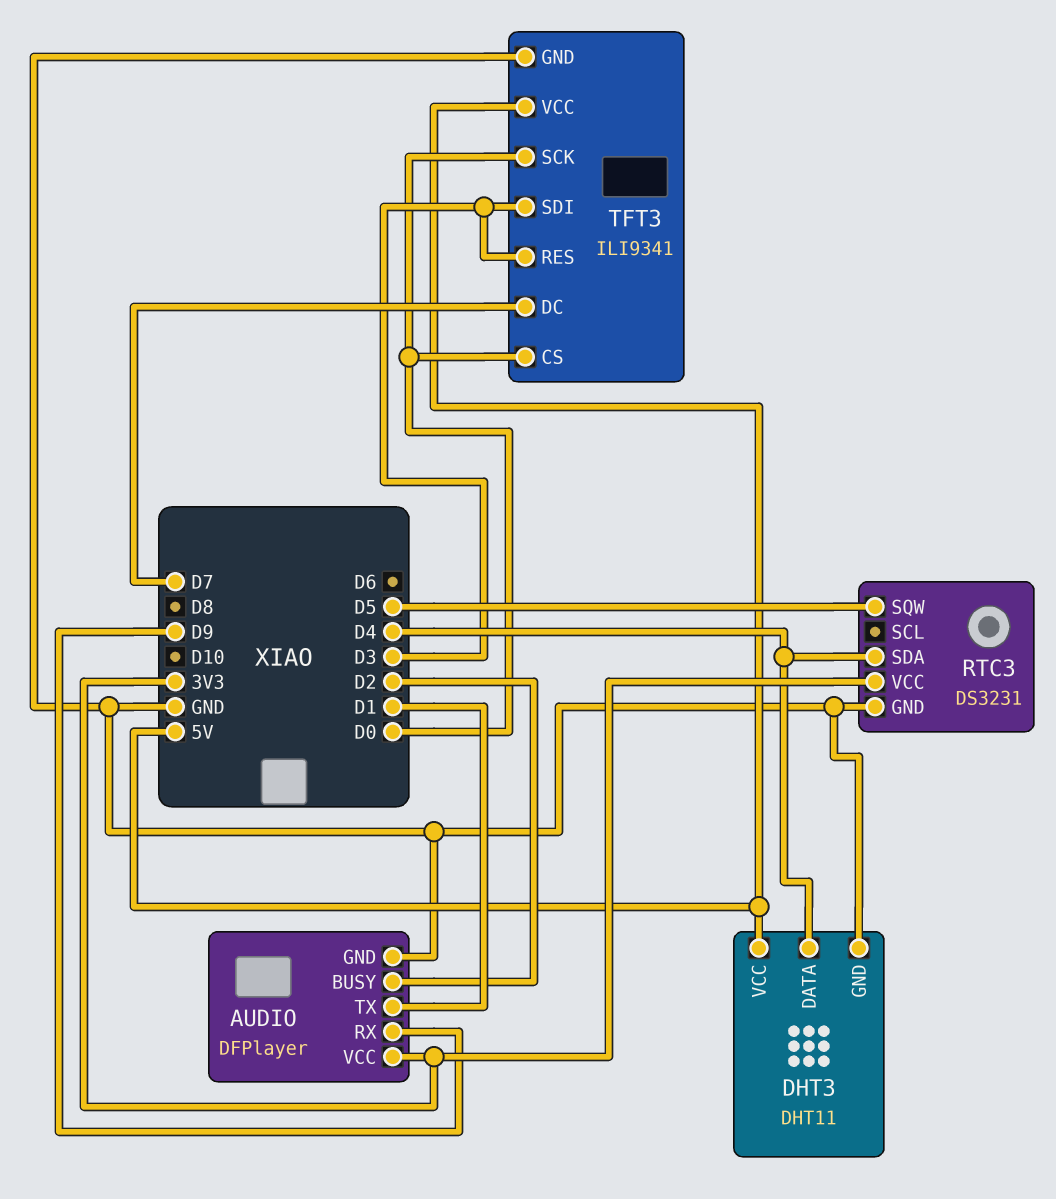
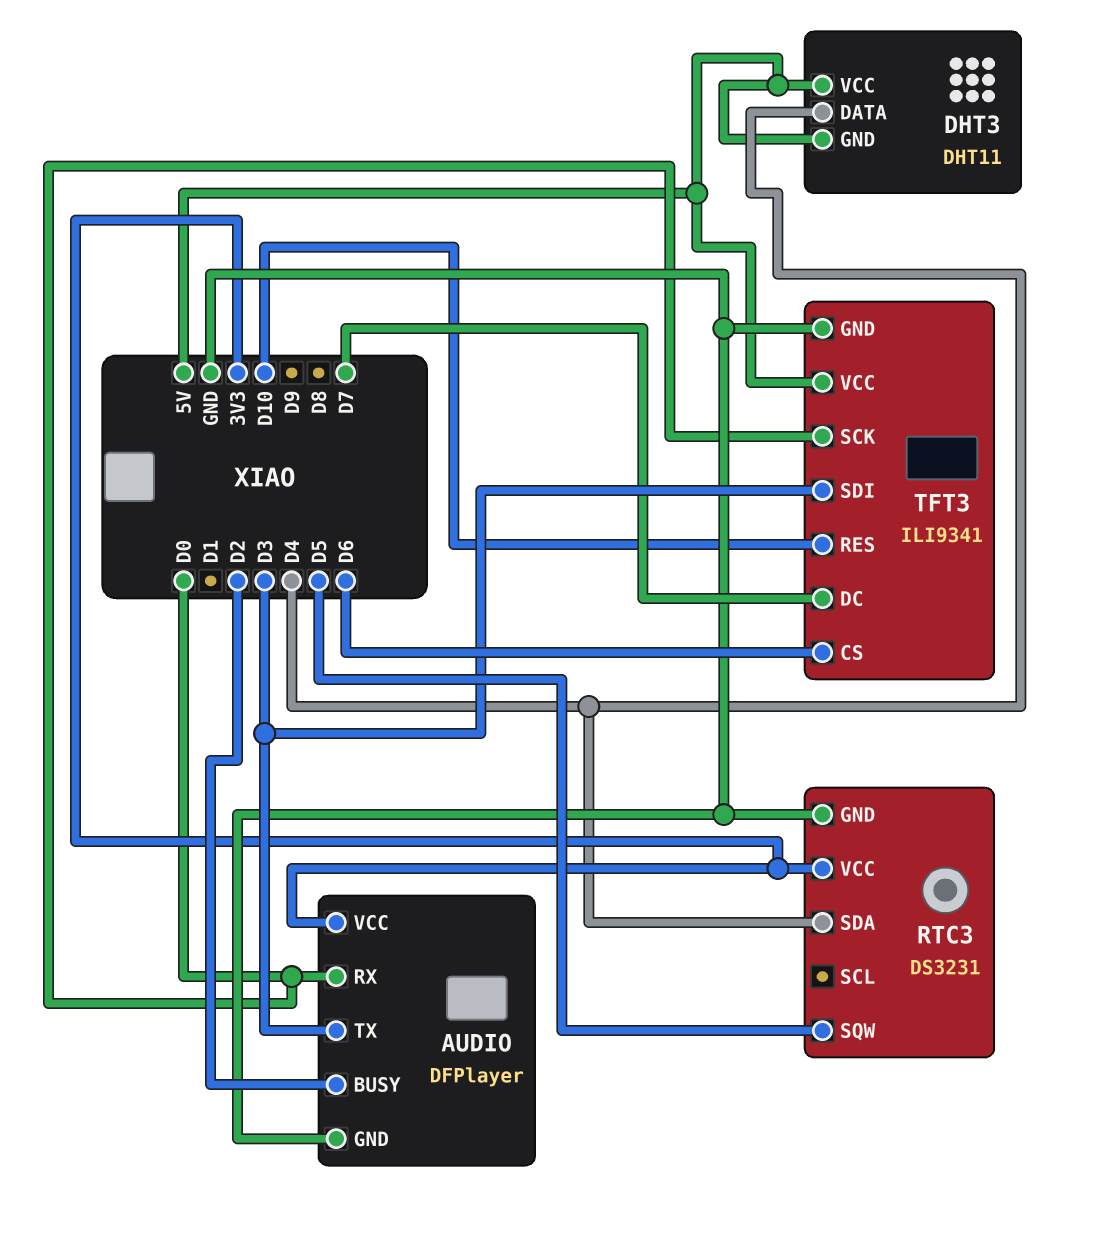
AUDIO pin RX: D9 -> D0
AUDIO pin TX: D1 -> D3
DHT3 pin GND: GND -> 5V
TFT3 pin CS: D0 -> D6
TFT3 pin RES: D3 -> D10

